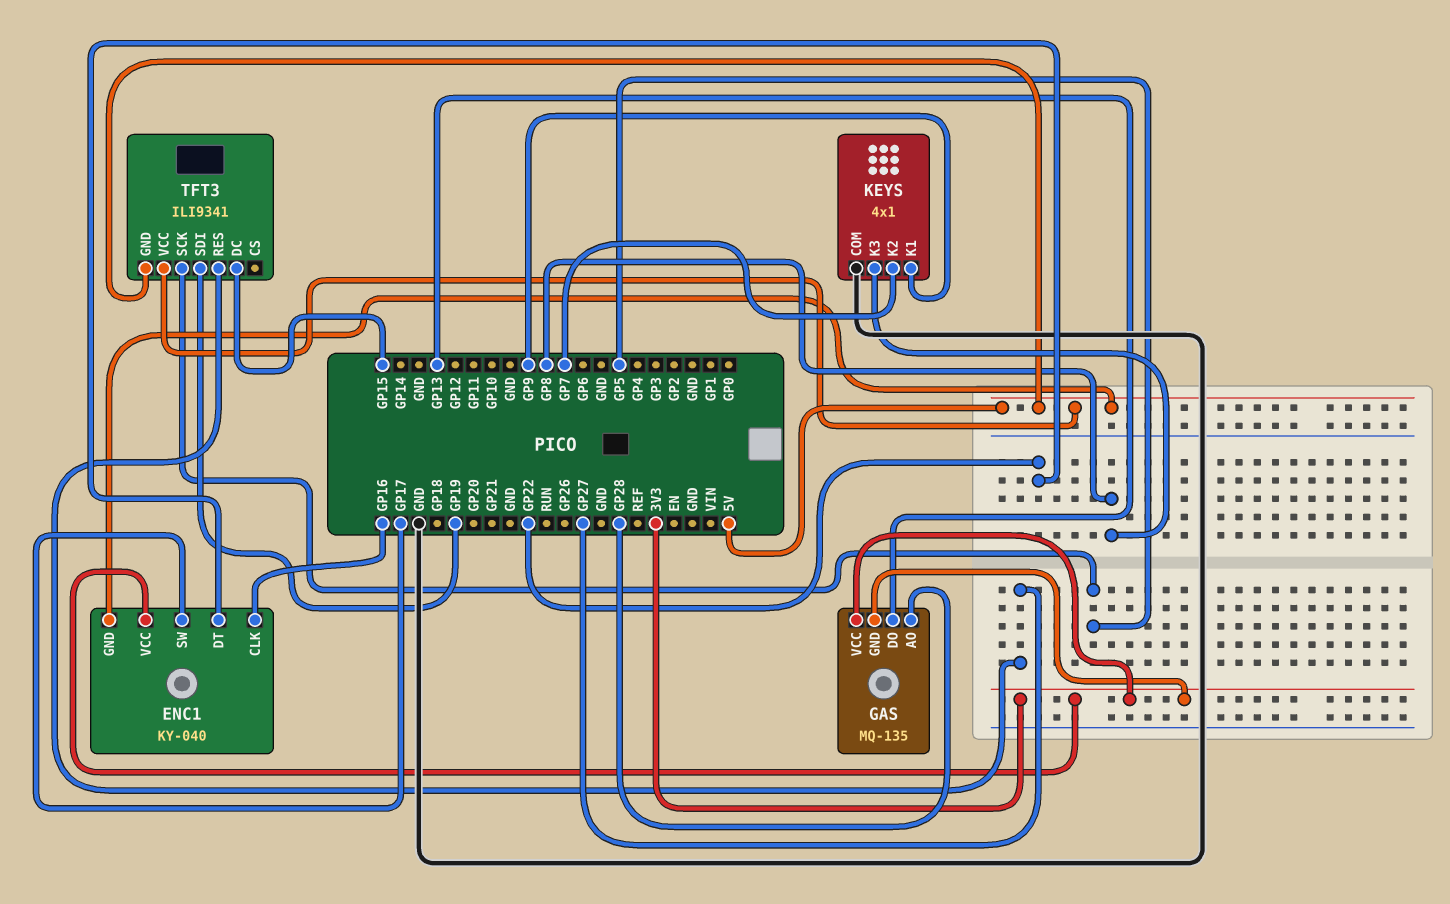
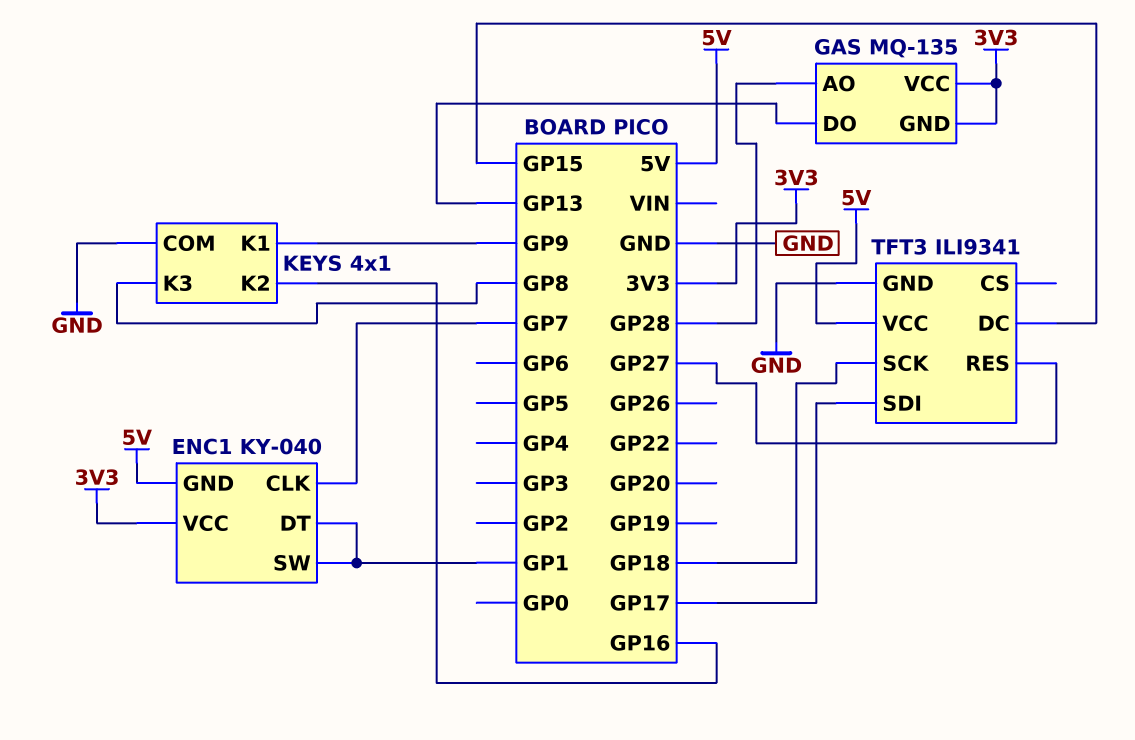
ENC1 pin CLK: GP16 -> GP7
ENC1 pin DT: GP22 -> GP1
ENC1 pin SW: GP17 -> GP1
KEYS pin K2: GP7 -> GP16
TFT3 pin GND: 5V -> GND
TFT3 pin SCK: GP5 -> GP18
TFT3 pin SDI: GP19 -> GP17

